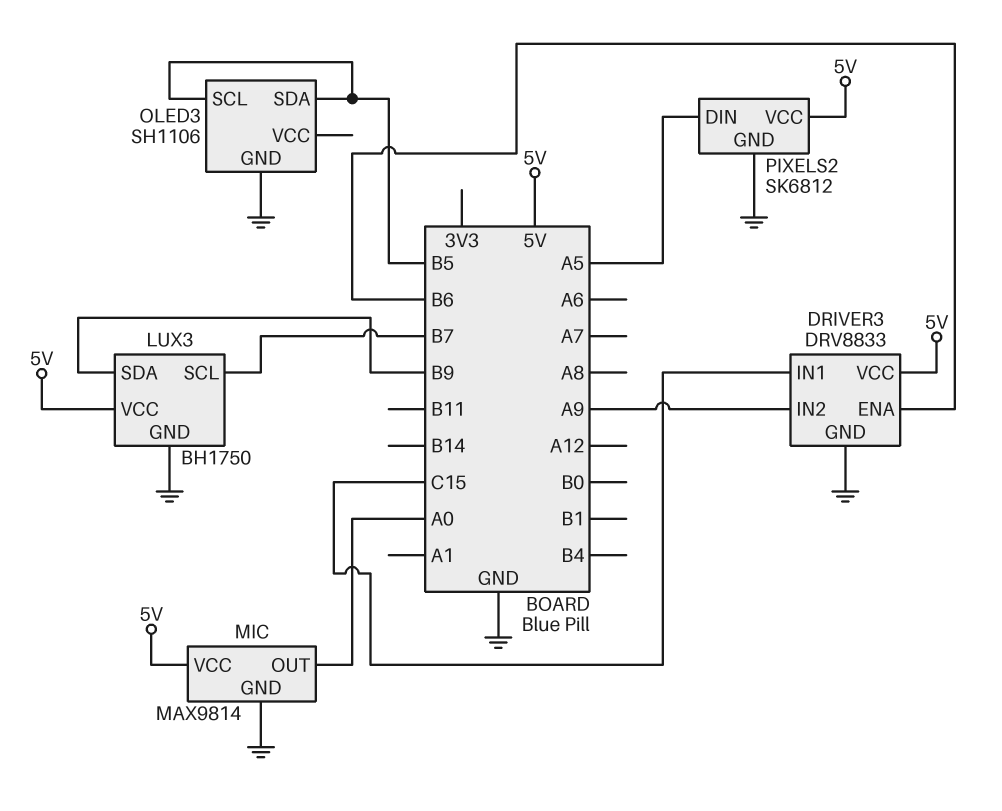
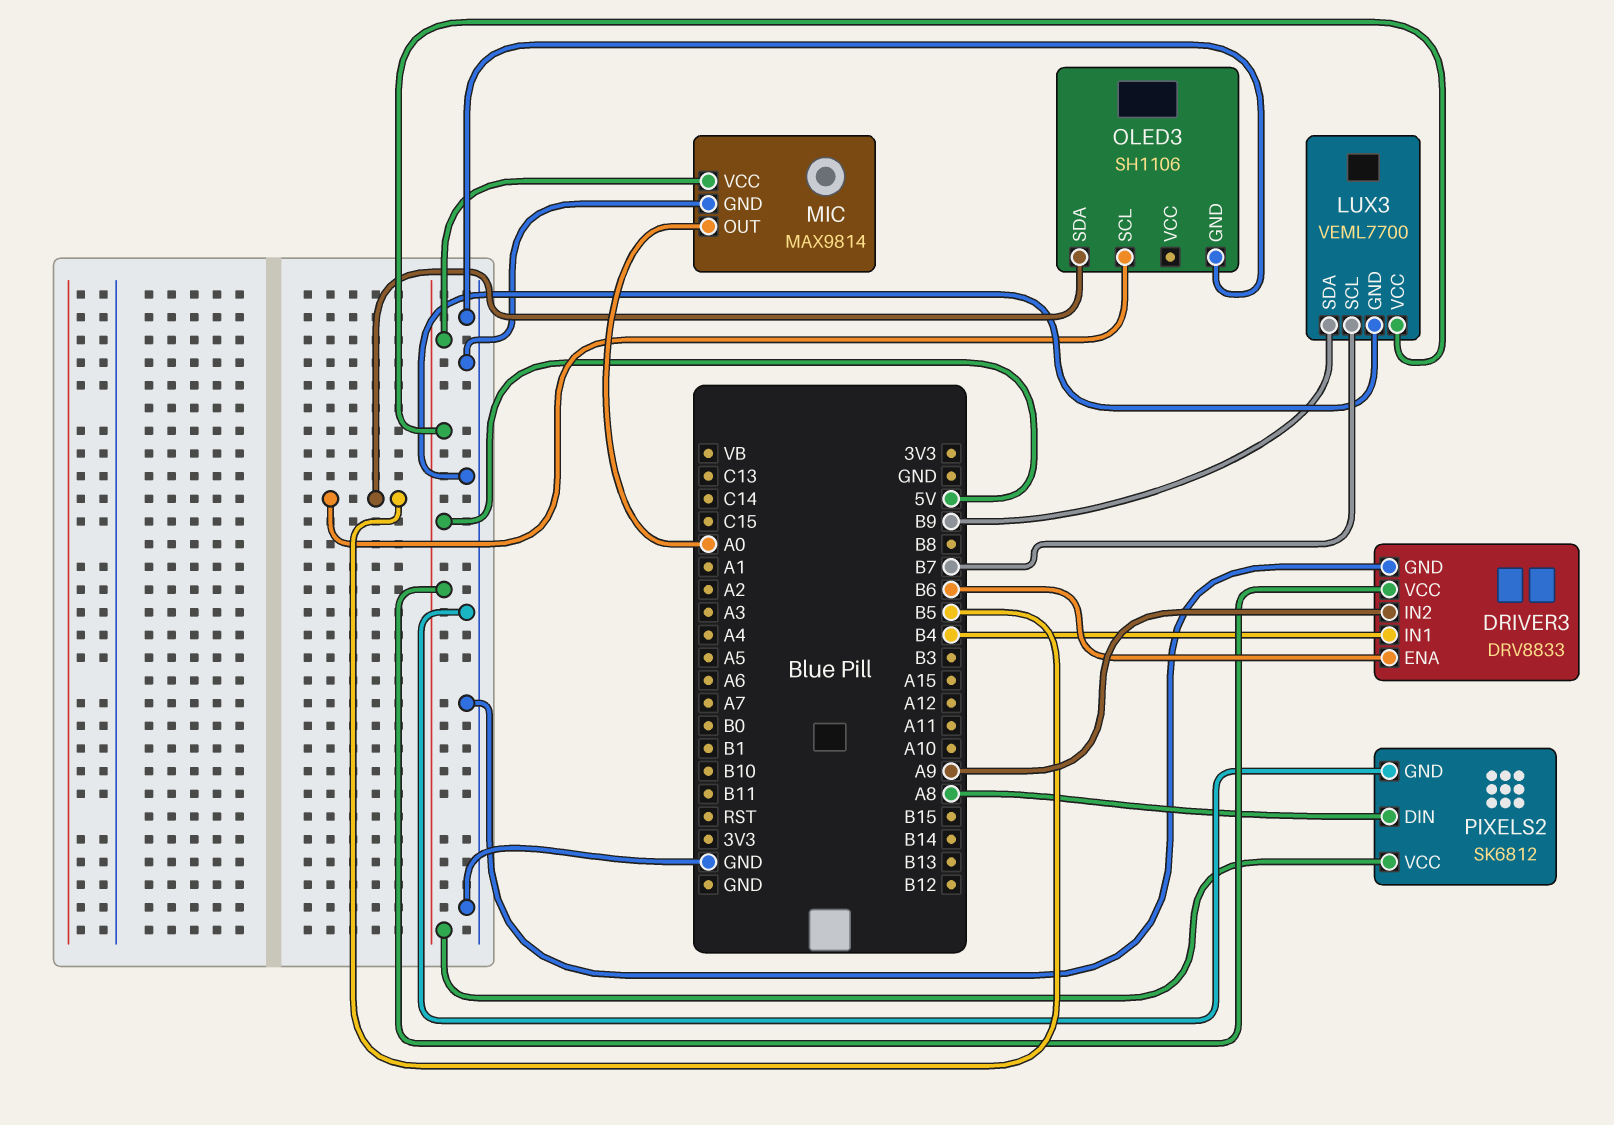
DRIVER3 pin IN1: C15 -> B4
LUX3: BH1750 -> VEML7700
PIXELS2 pin DIN: A5 -> A8

